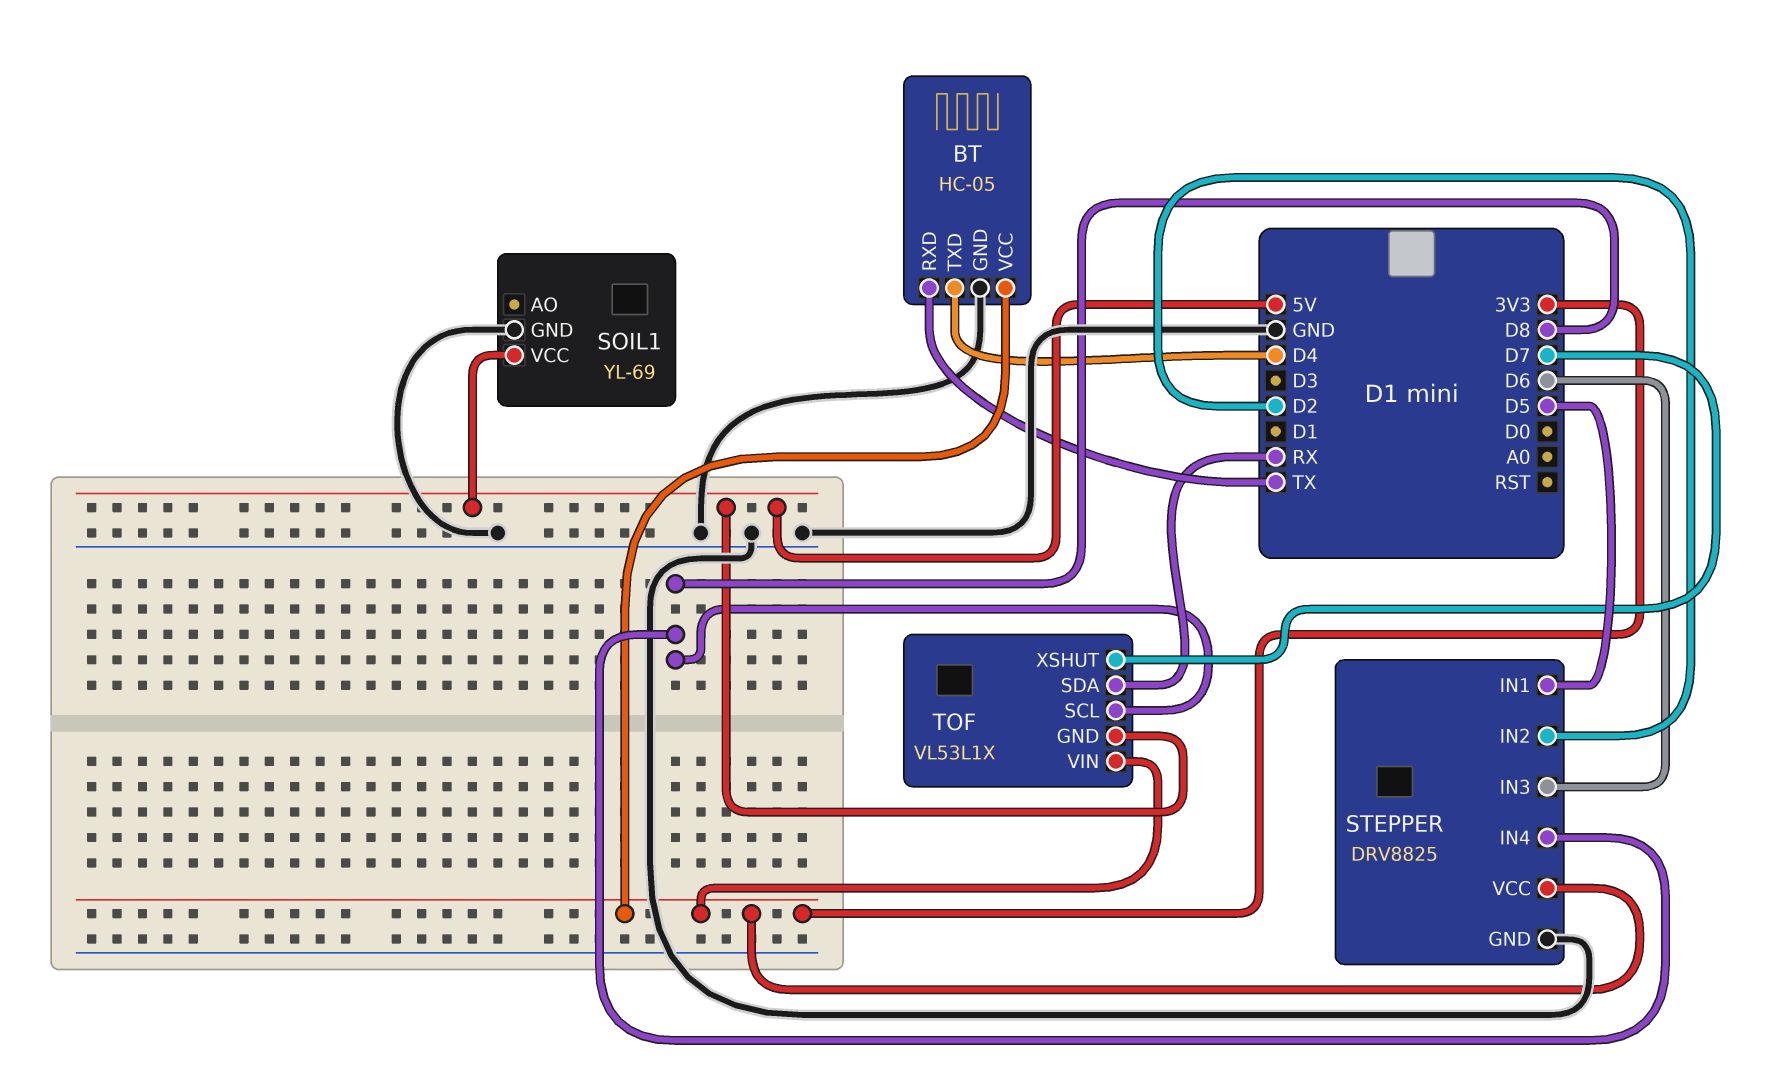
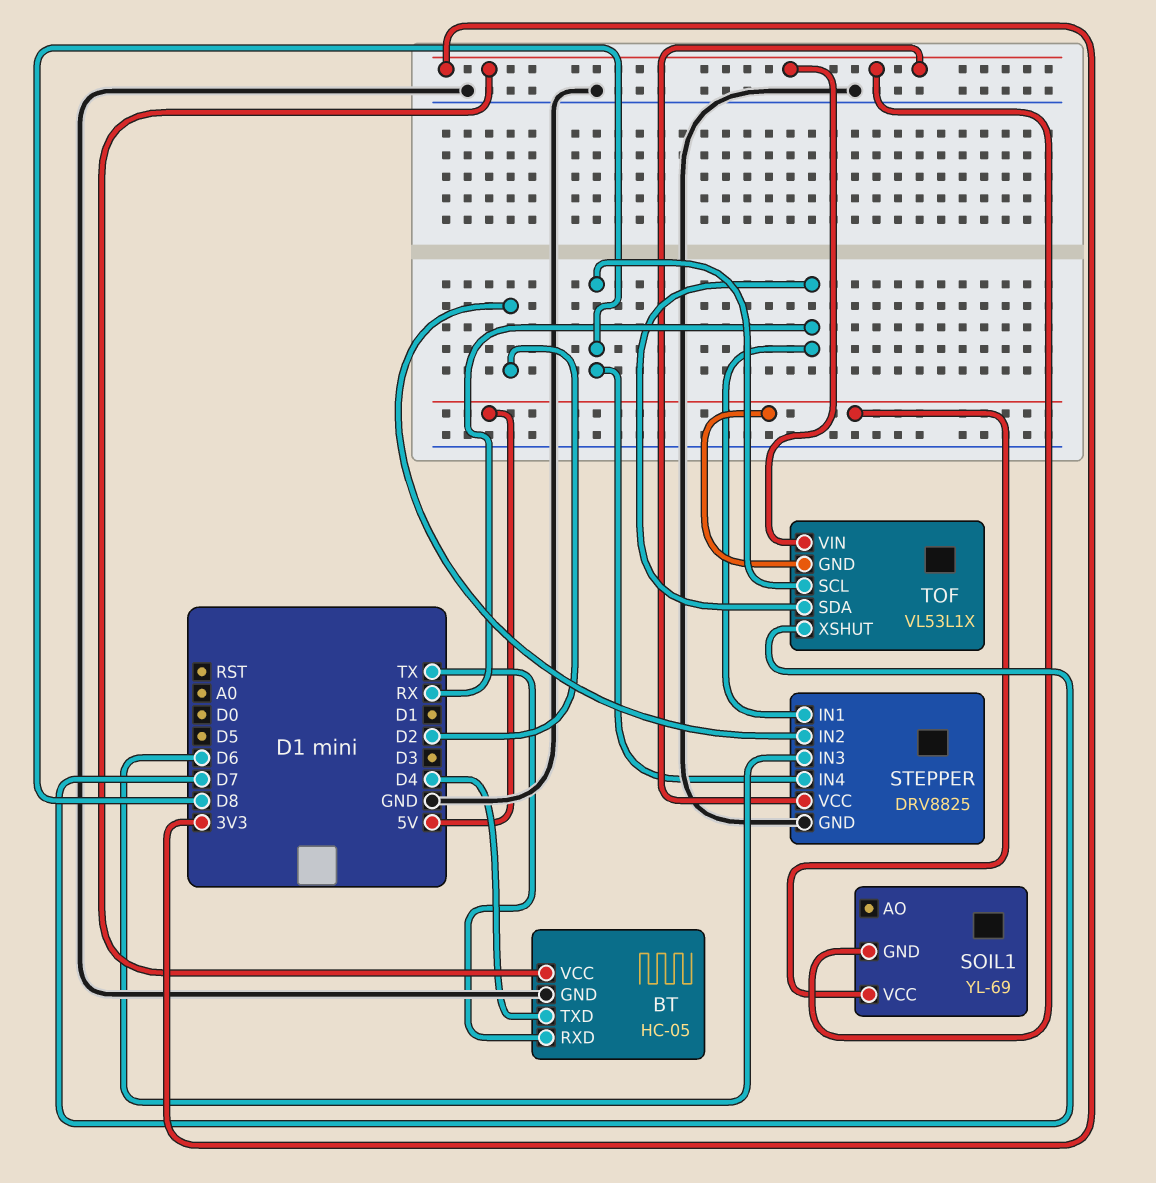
SOIL1 pin GND: GND -> 3V3
STEPPER pin IN1: D5 -> RX

